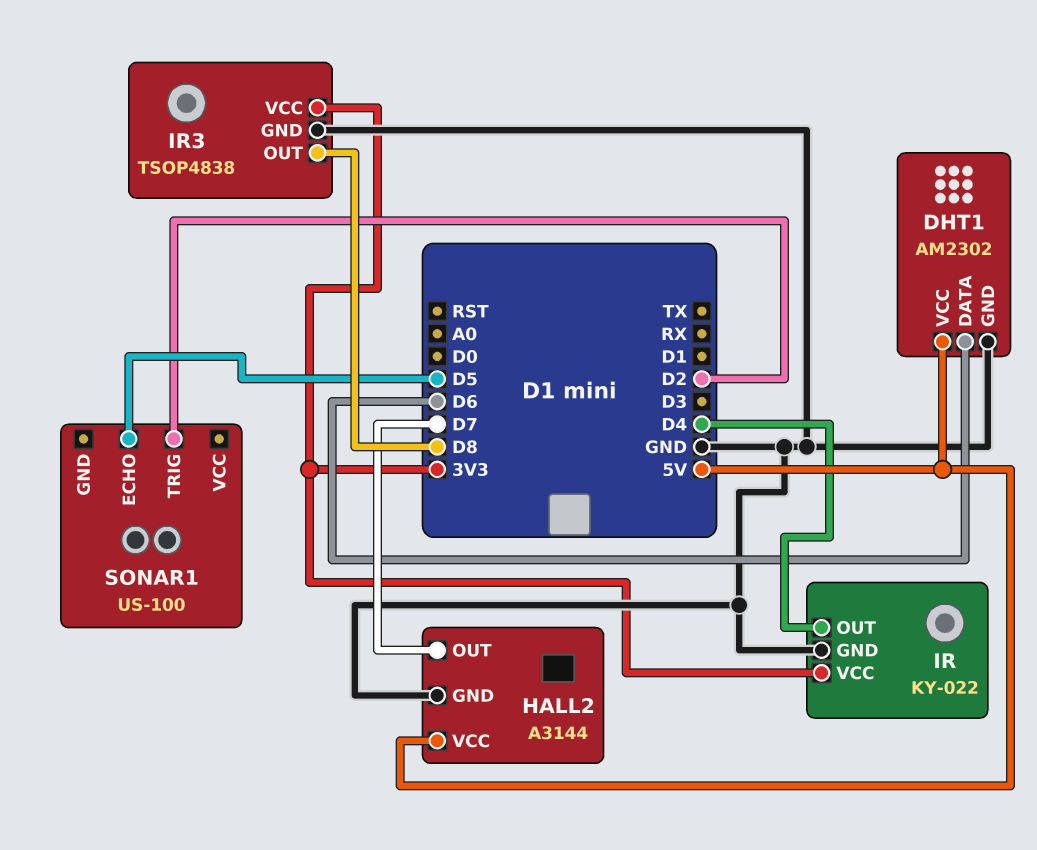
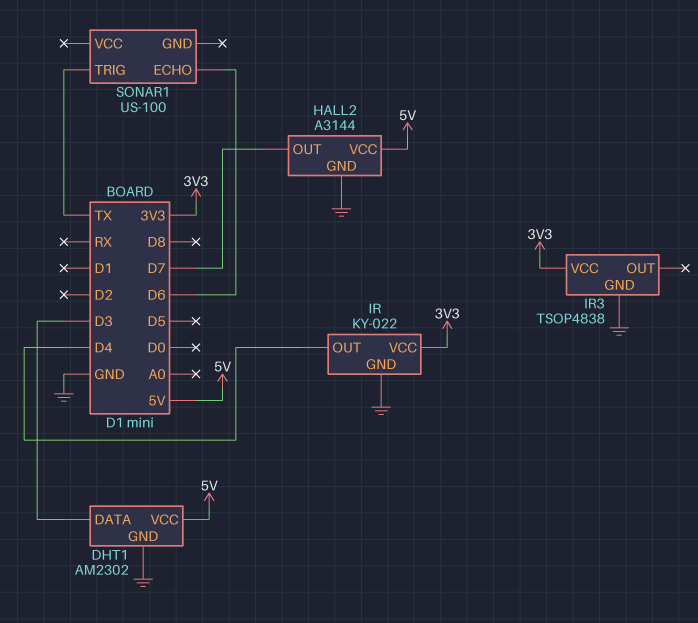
DHT1 pin DATA: D6 -> D3
IR3 pin OUT: D8 -> none
SONAR1 pin ECHO: D5 -> D6
SONAR1 pin TRIG: D2 -> TX

